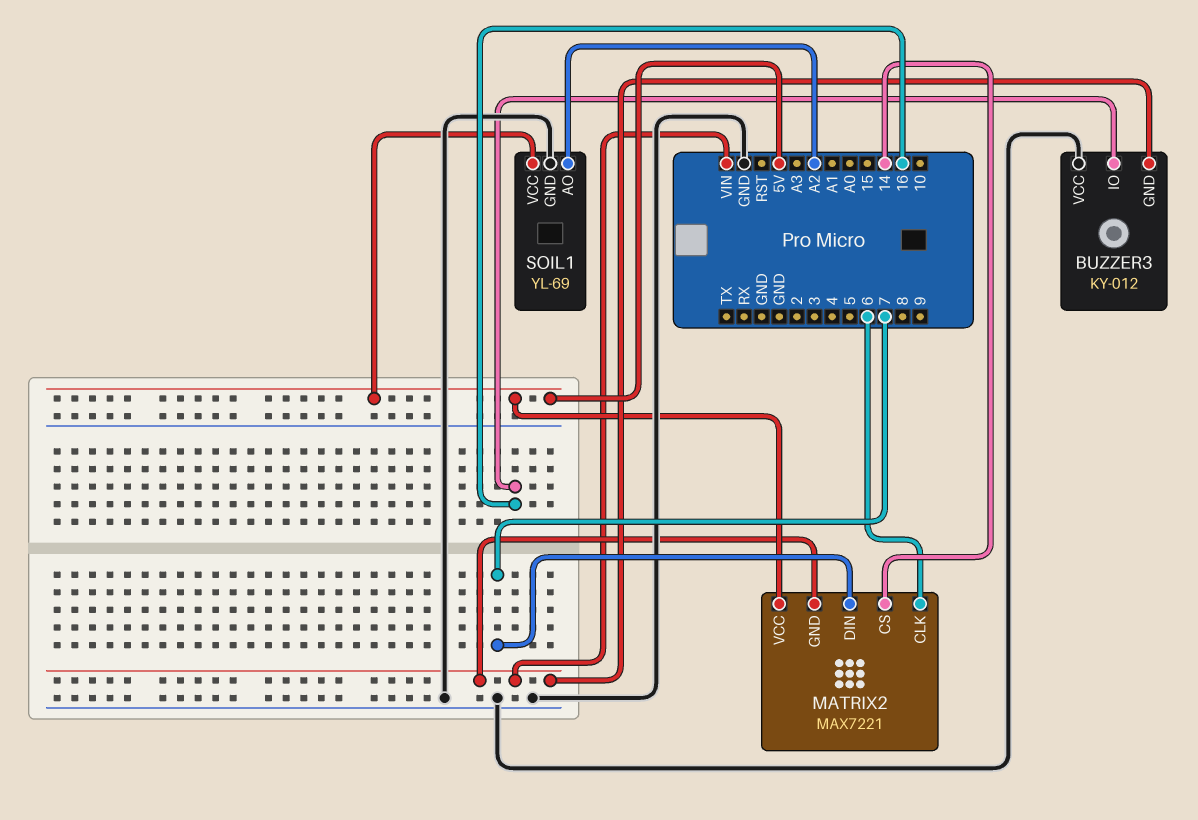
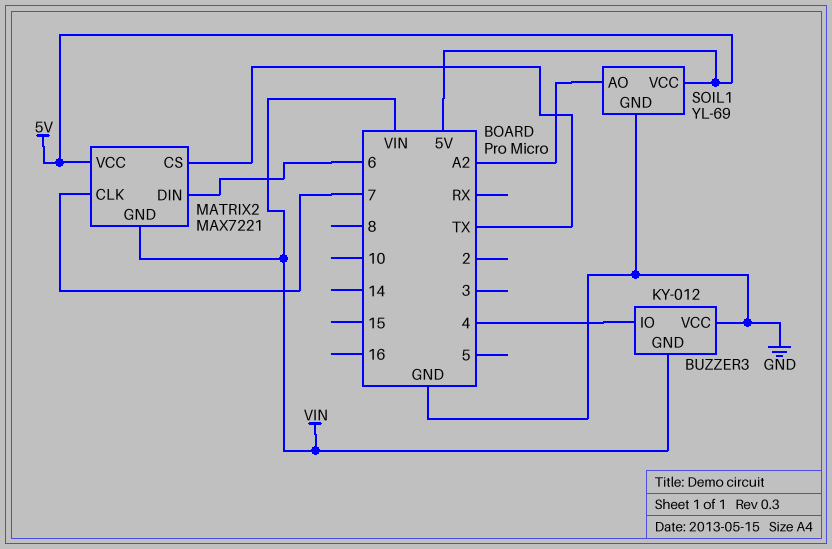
BUZZER3 pin IO: 16 -> 4
MATRIX2 pin CLK: 6 -> 7
MATRIX2 pin CS: 14 -> TX
MATRIX2 pin DIN: 7 -> 6

